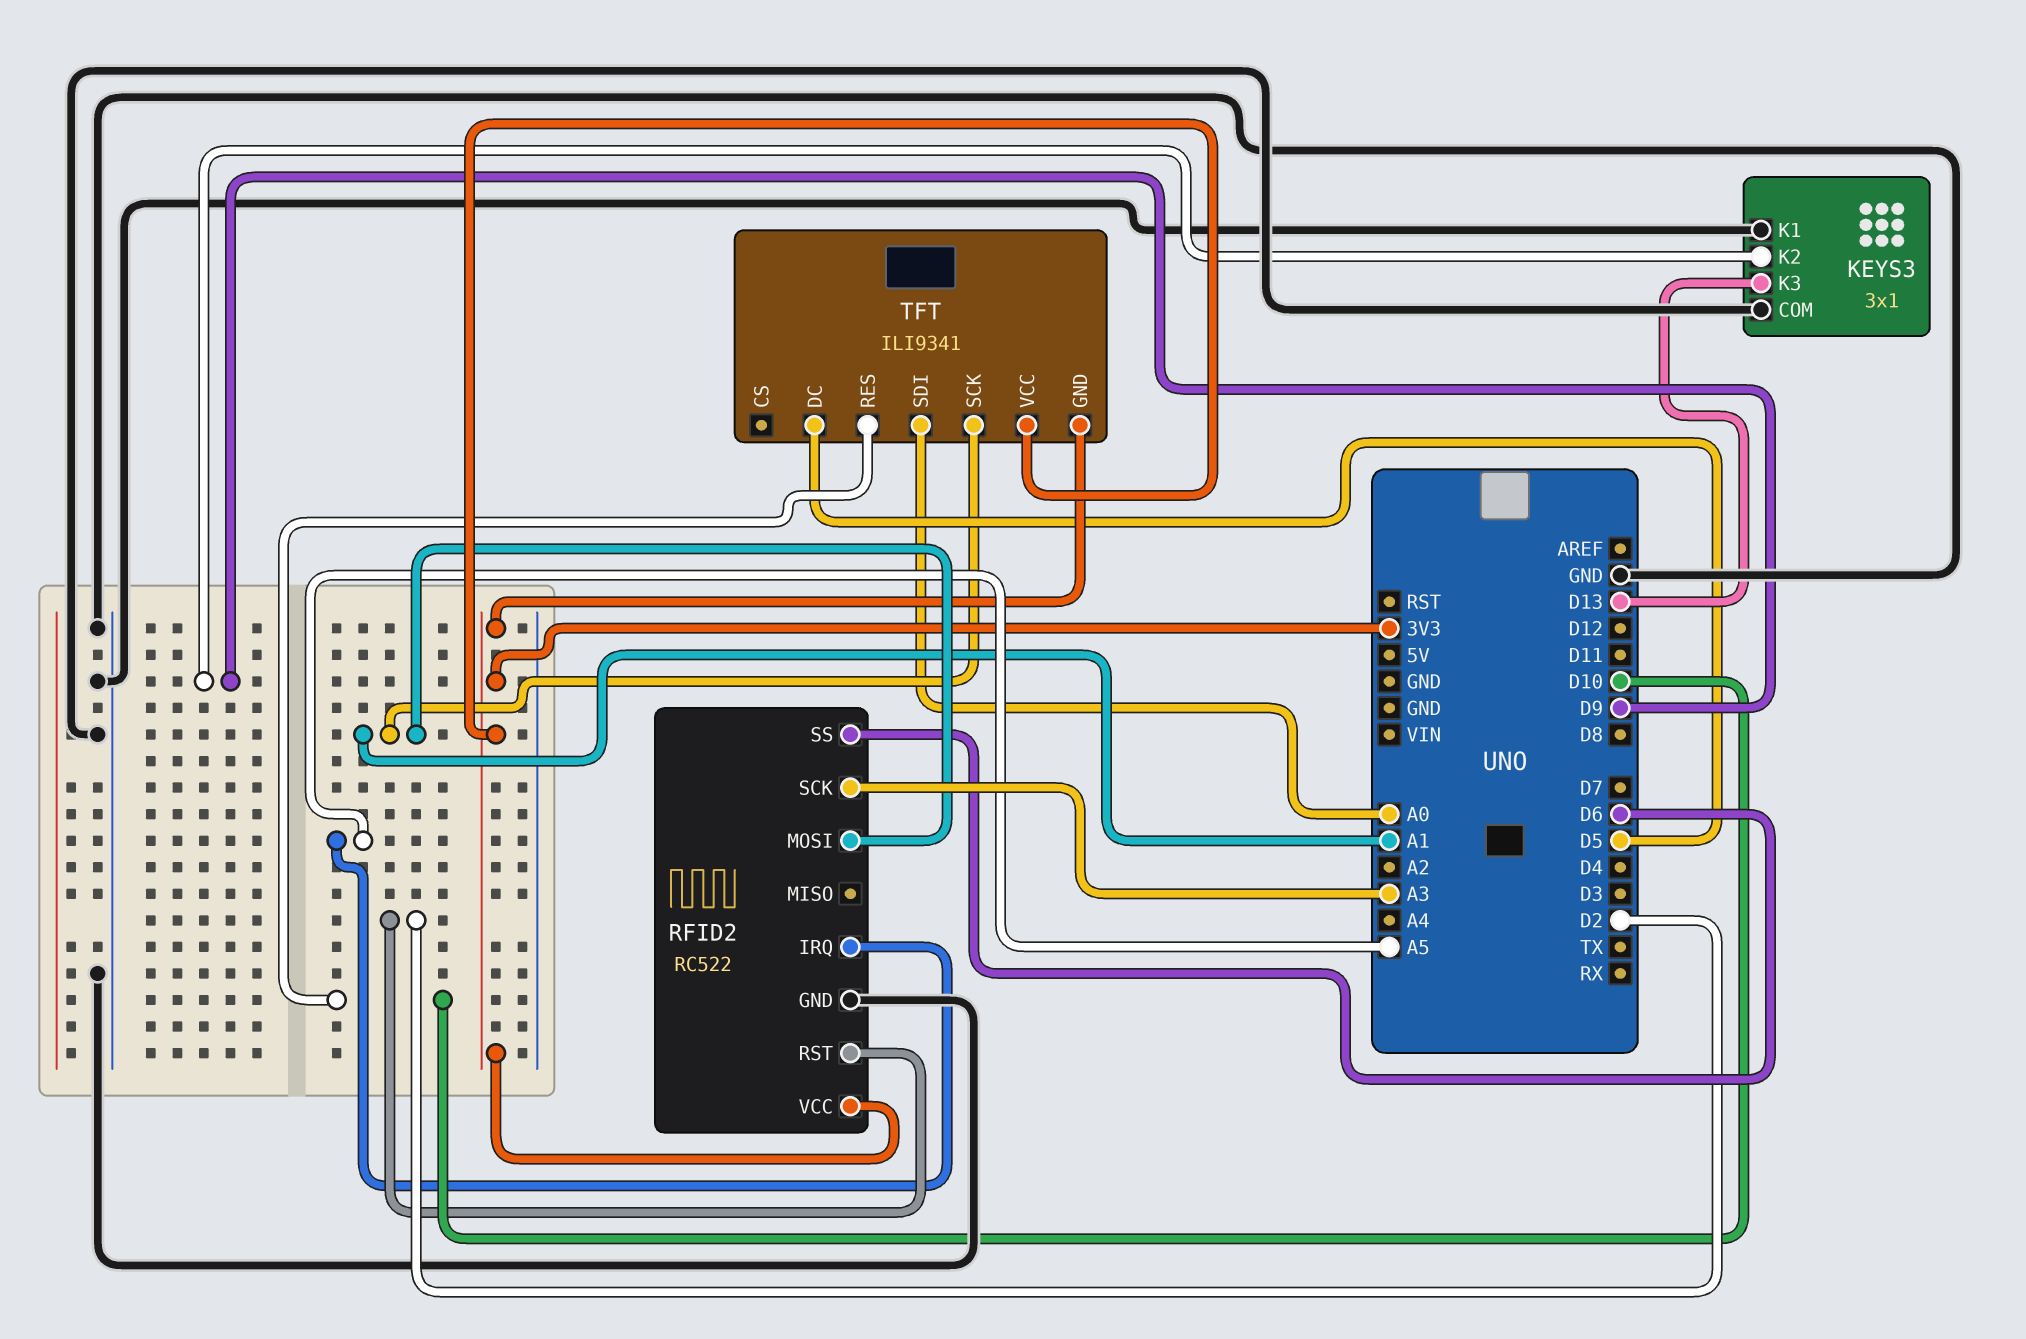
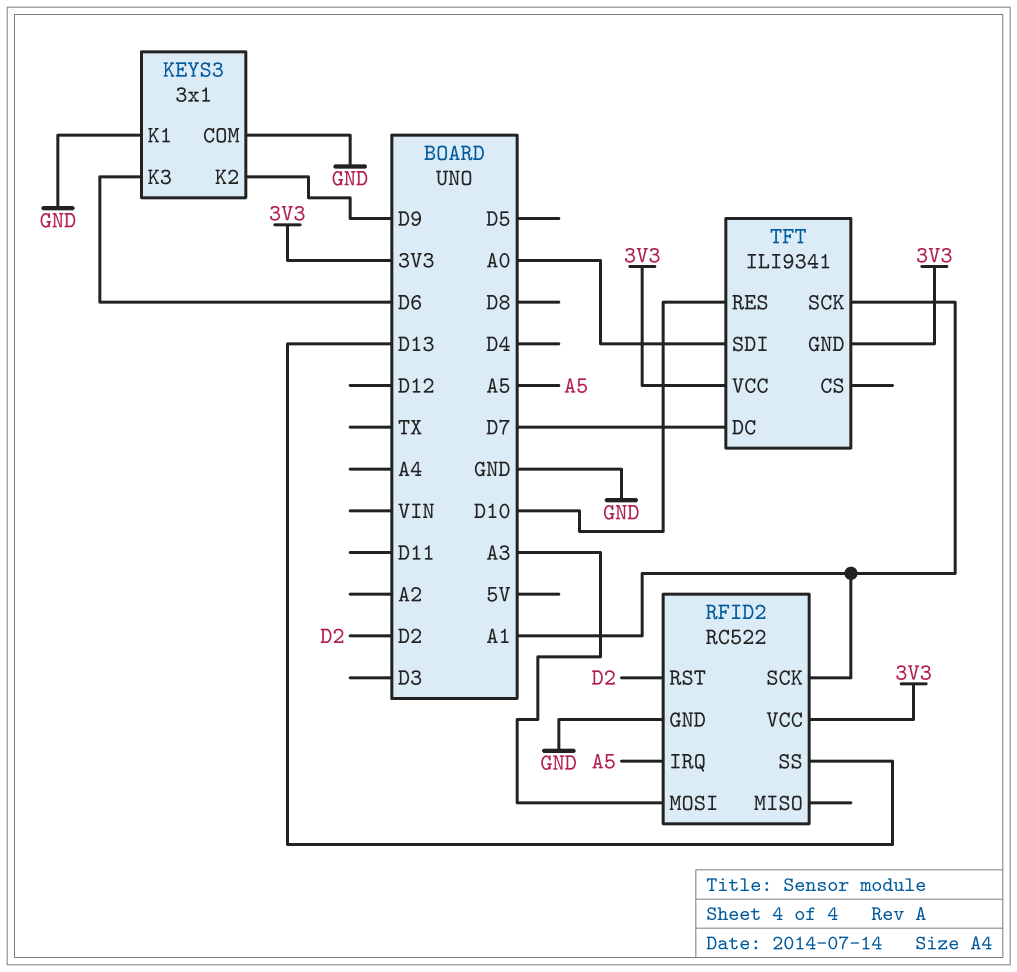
KEYS3 pin K3: D13 -> D6
RFID2 pin MOSI: A1 -> A3
RFID2 pin SCK: A3 -> A1
RFID2 pin SS: D6 -> D13
TFT pin DC: D5 -> D7

